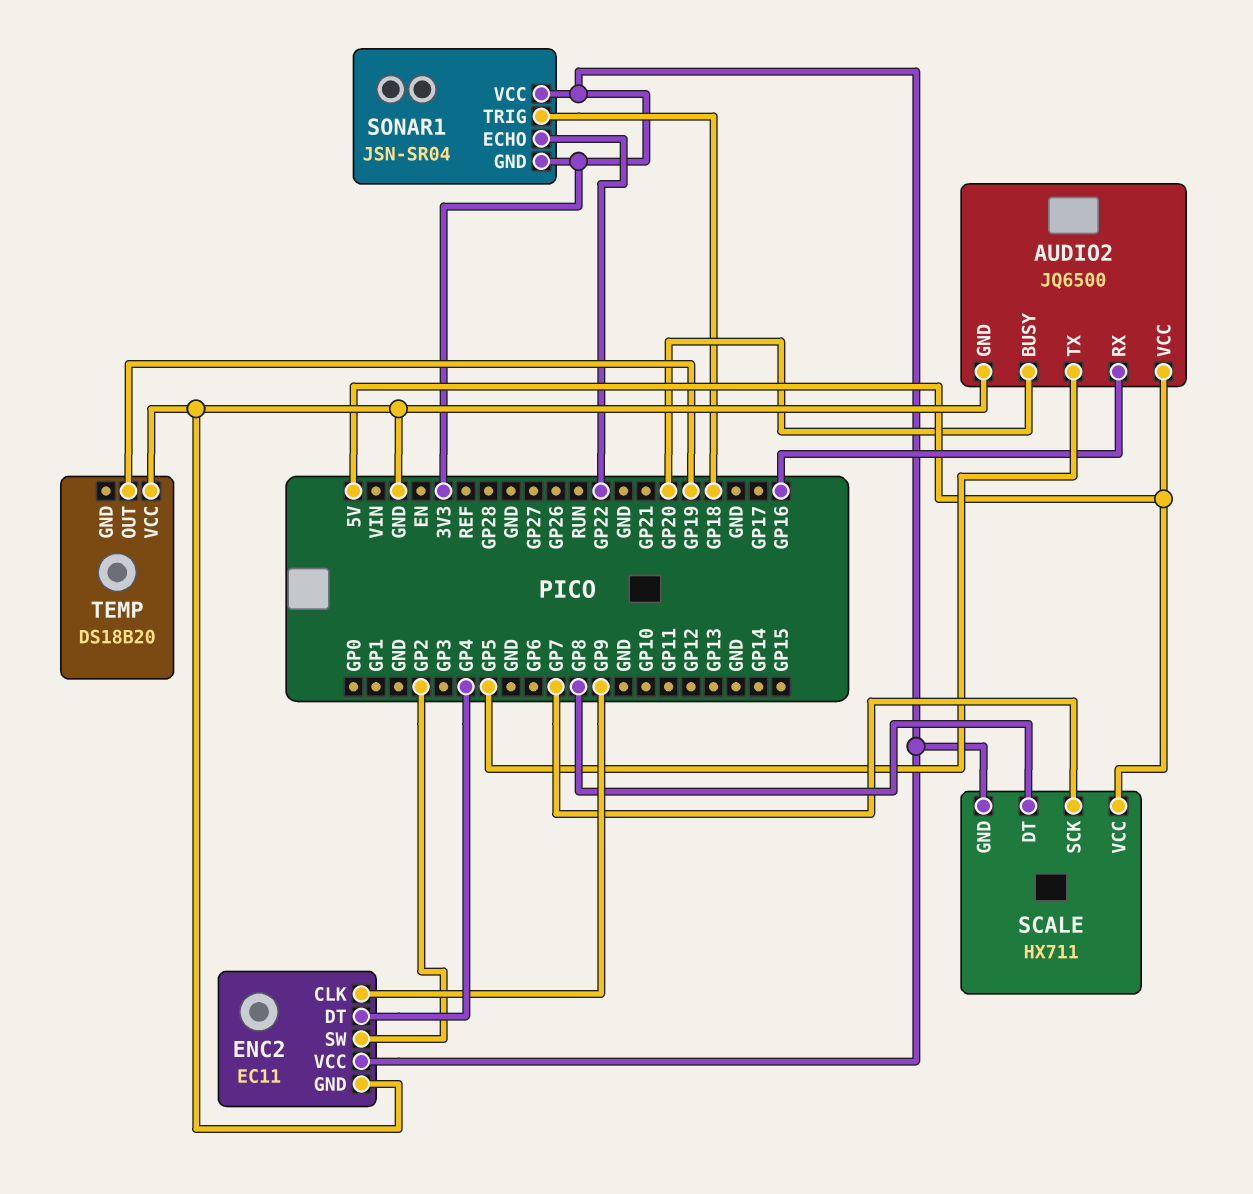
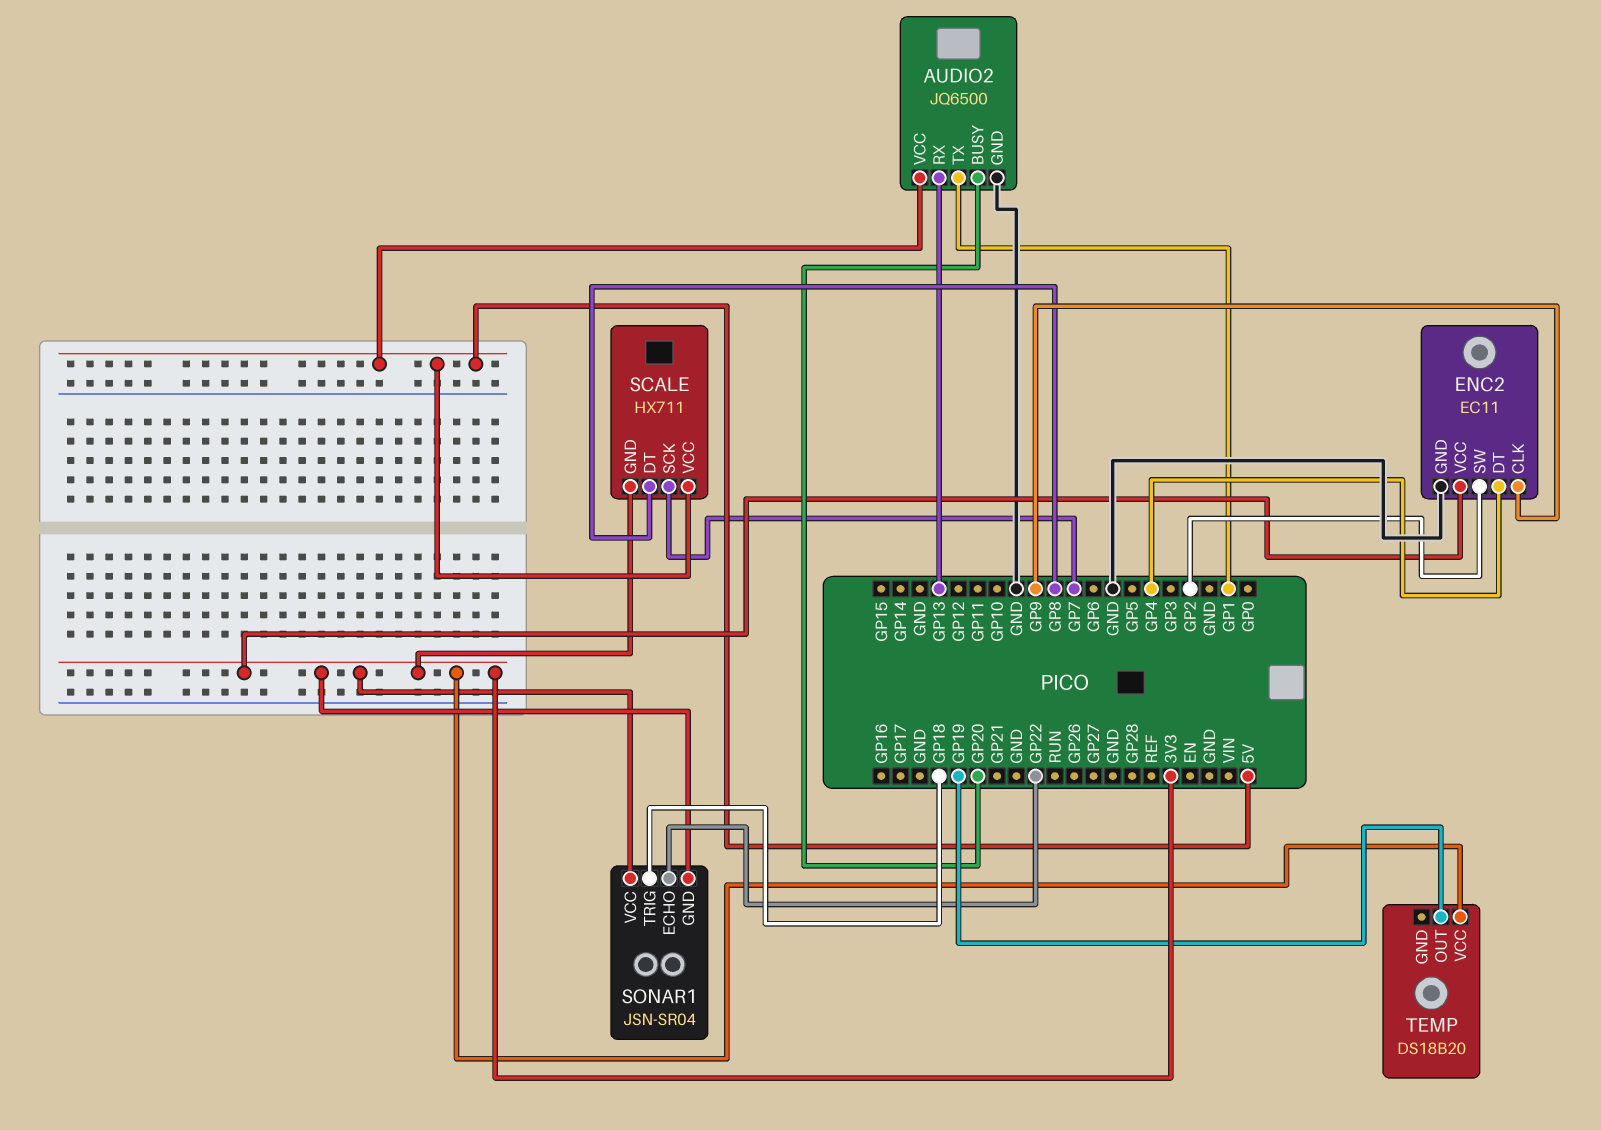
AUDIO2 pin RX: GP16 -> GP13
AUDIO2 pin TX: GP5 -> GP1
TEMP pin VCC: GND -> 3V3

